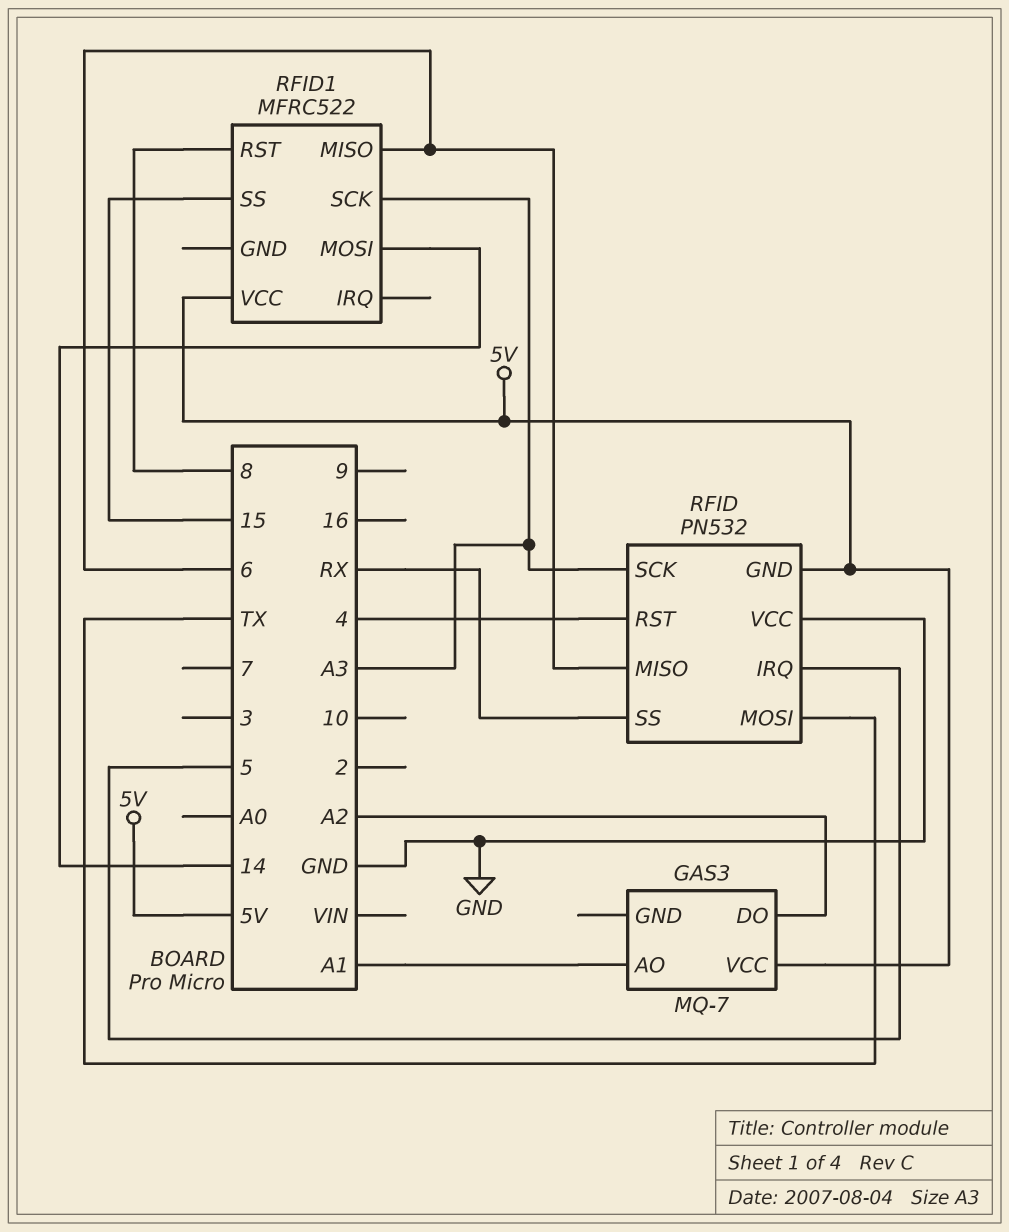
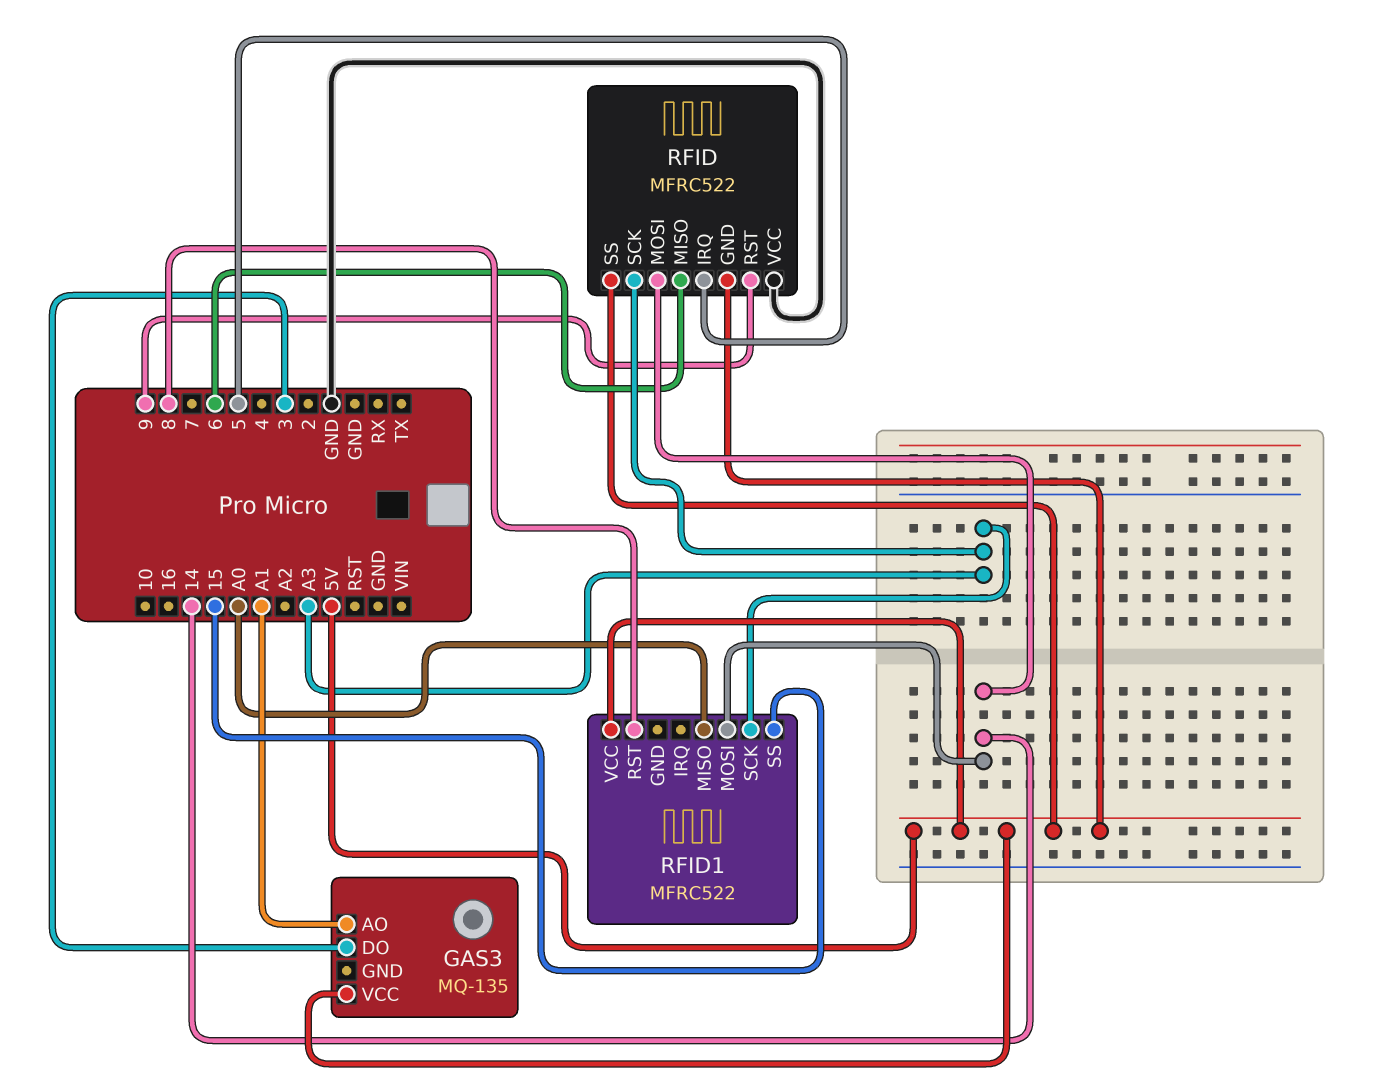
GAS3: MQ-7 -> MQ-135
GAS3 pin DO: A2 -> 3
RFID: PN532 -> MFRC522
RFID pin MOSI: TX -> 14
RFID pin RST: 4 -> 9
RFID pin SS: RX -> 5V
RFID1 pin MISO: 6 -> A0

